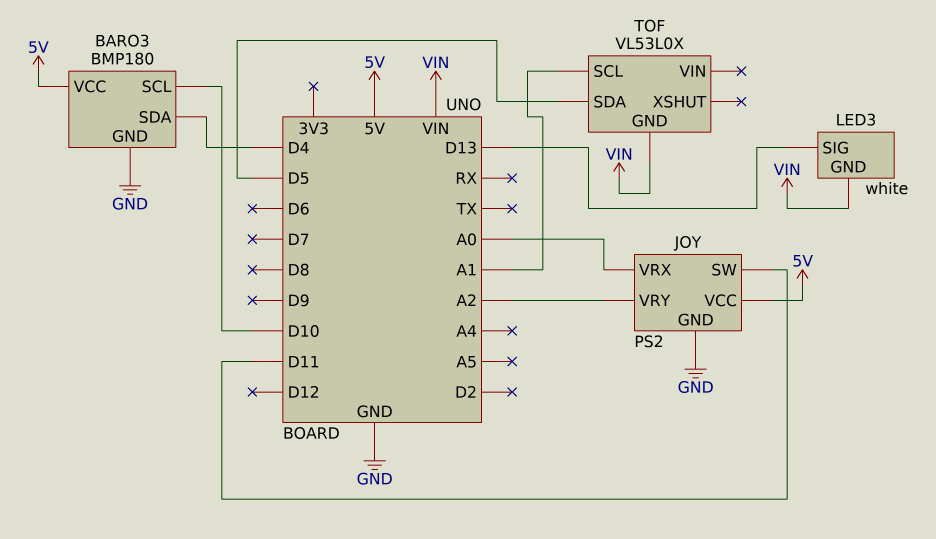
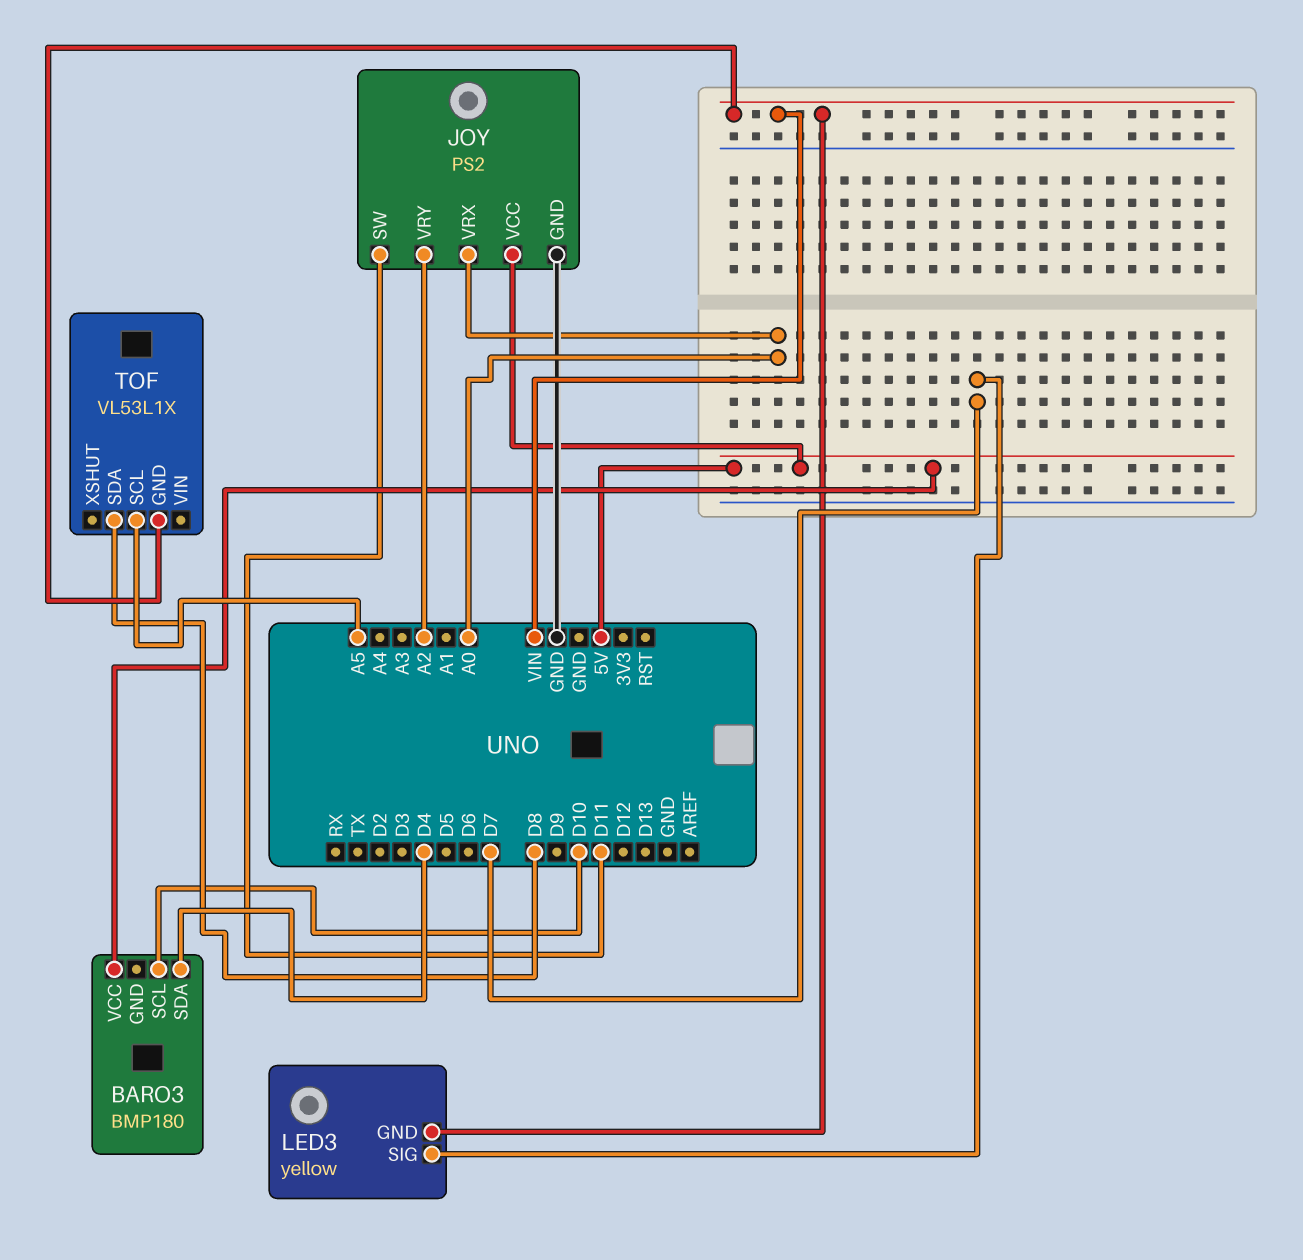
BARO3 pin GND: GND -> none
LED3: white -> yellow
LED3 pin SIG: D13 -> D7
TOF: VL53L0X -> VL53L1X
TOF pin SCL: A1 -> A5
TOF pin SDA: D5 -> D8

